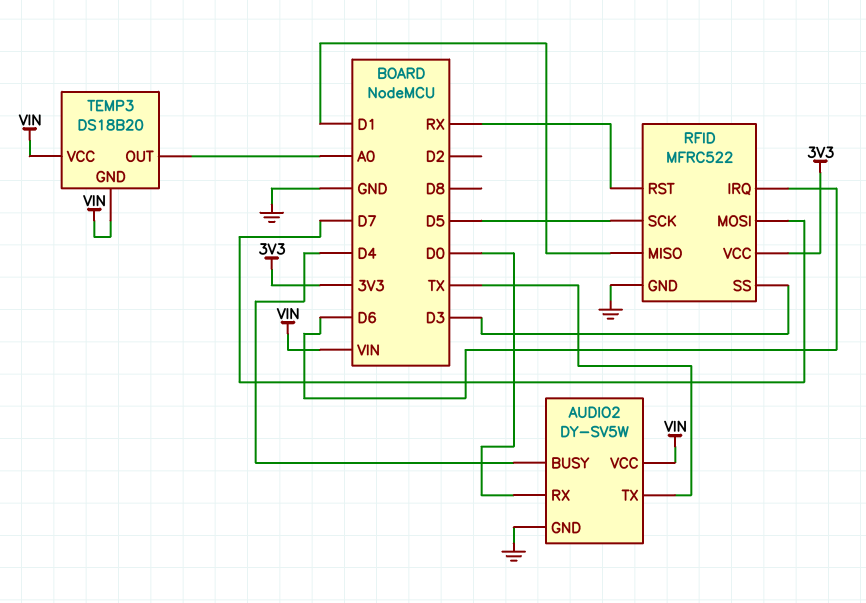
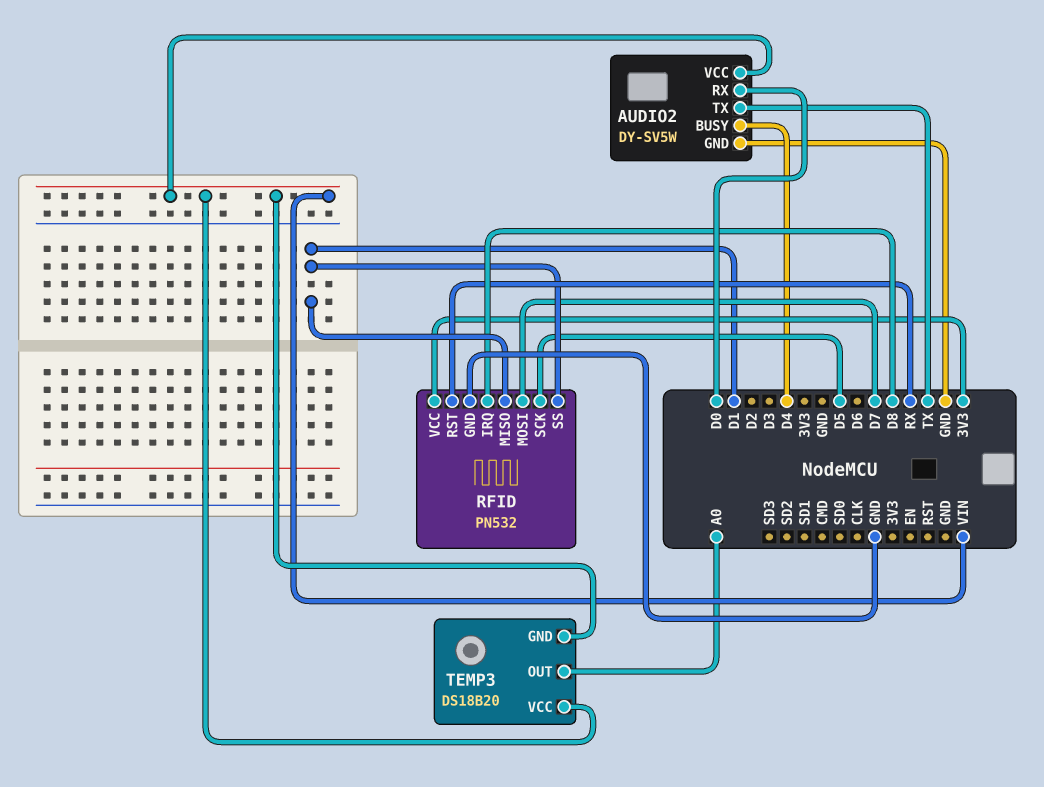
RFID: MFRC522 -> PN532
RFID pin IRQ: D6 -> D8
RFID pin SS: D3 -> D1

